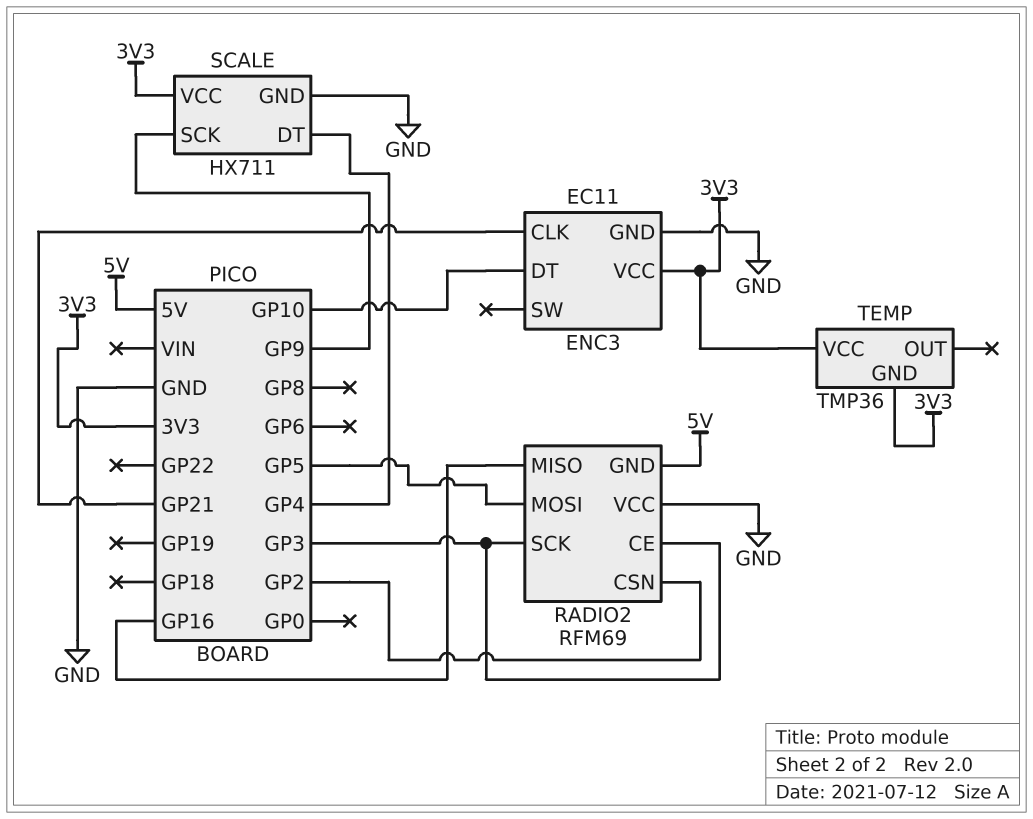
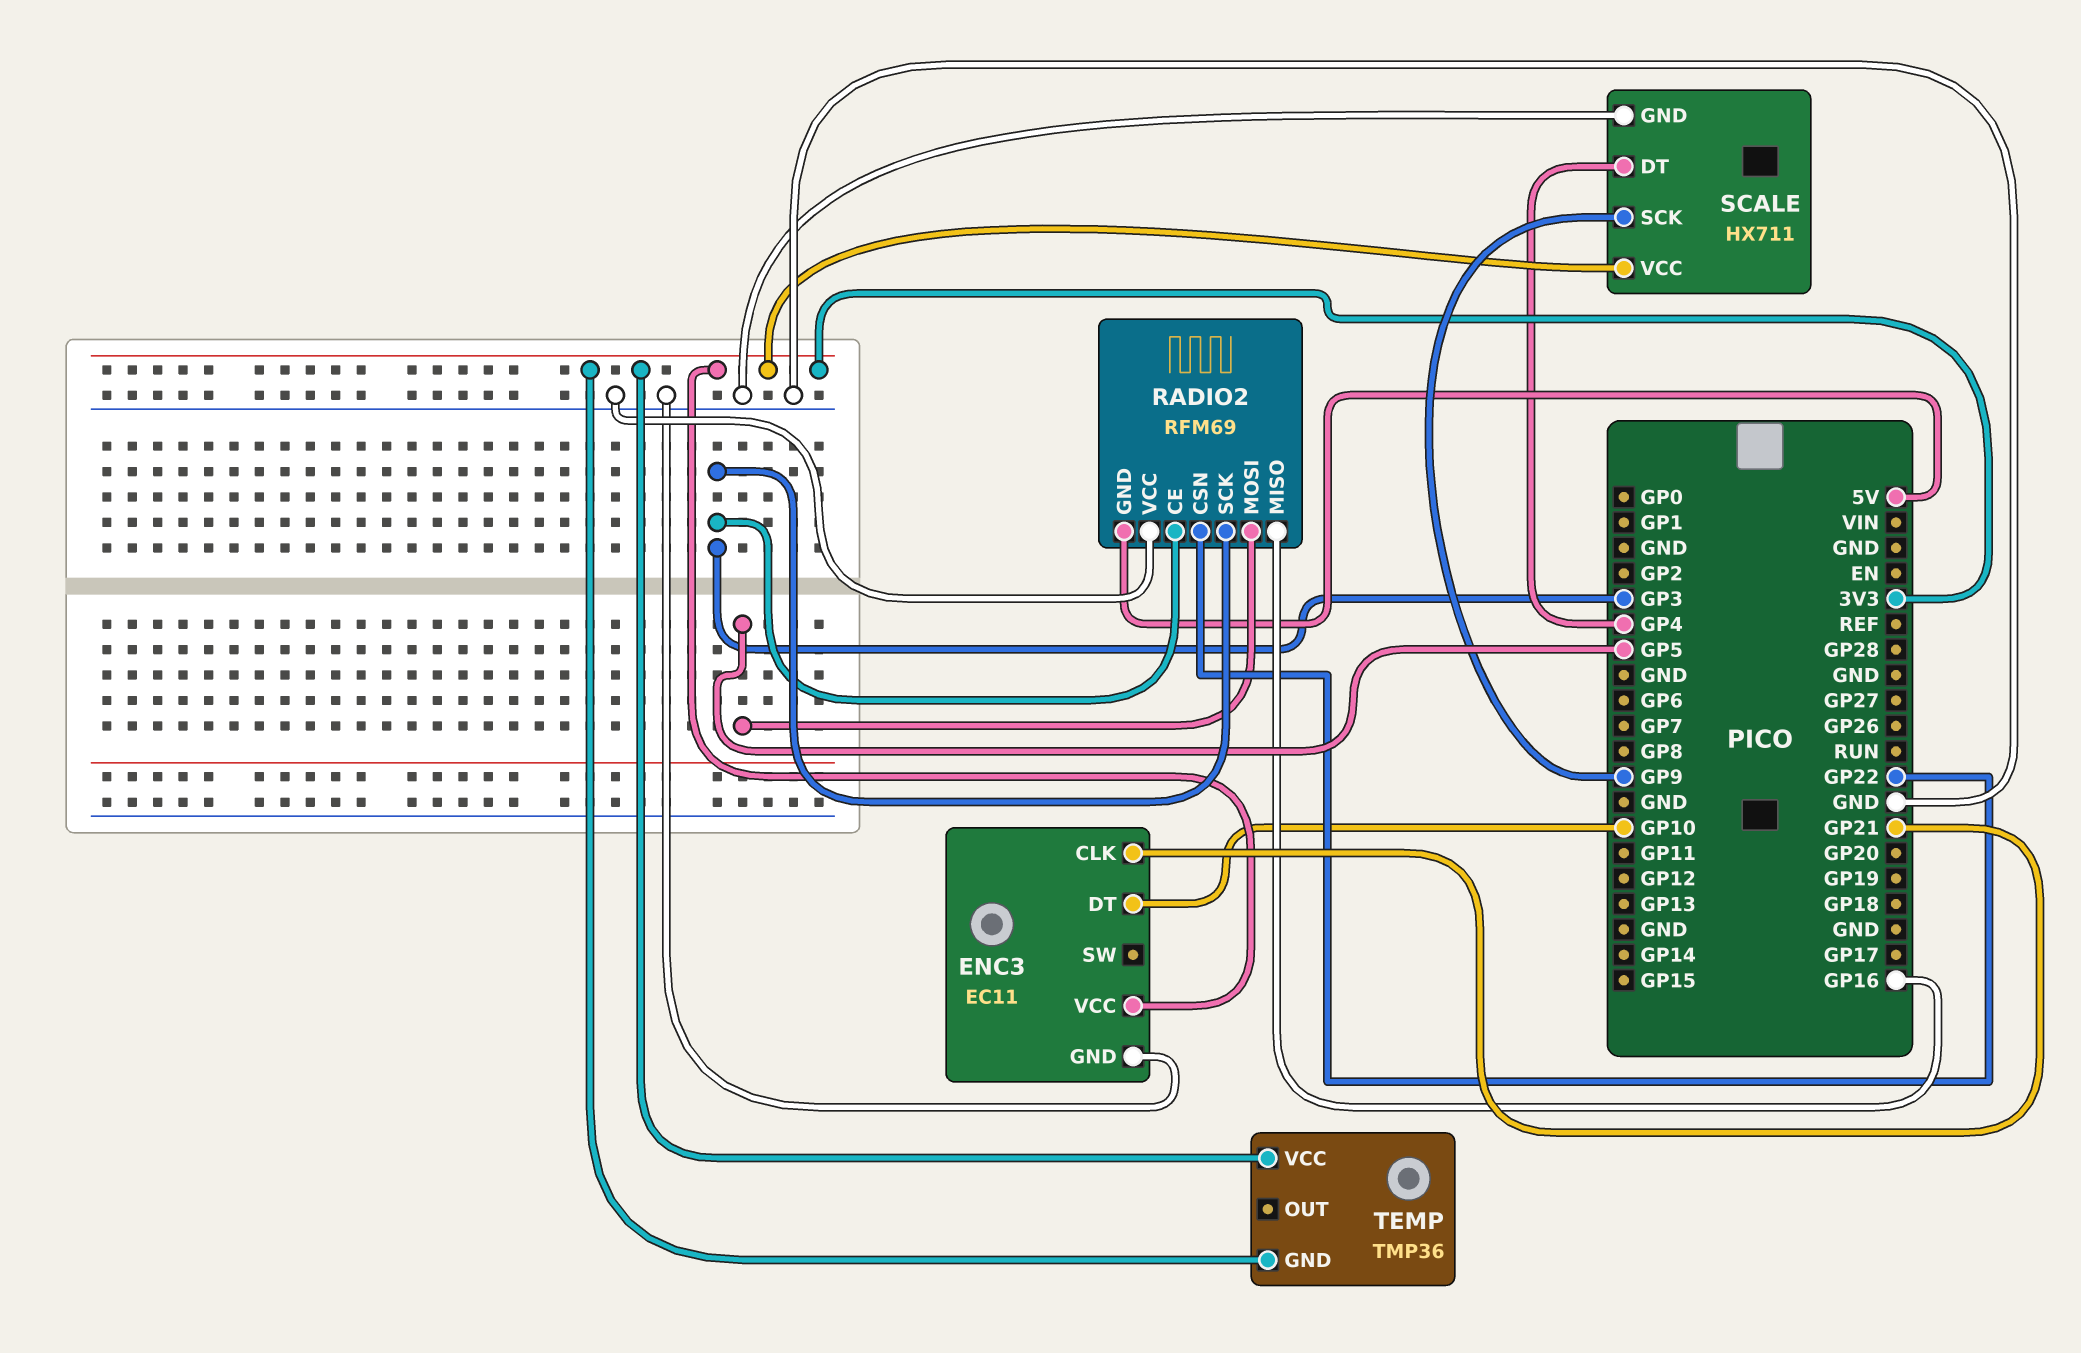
RADIO2 pin CSN: GP2 -> GP22

